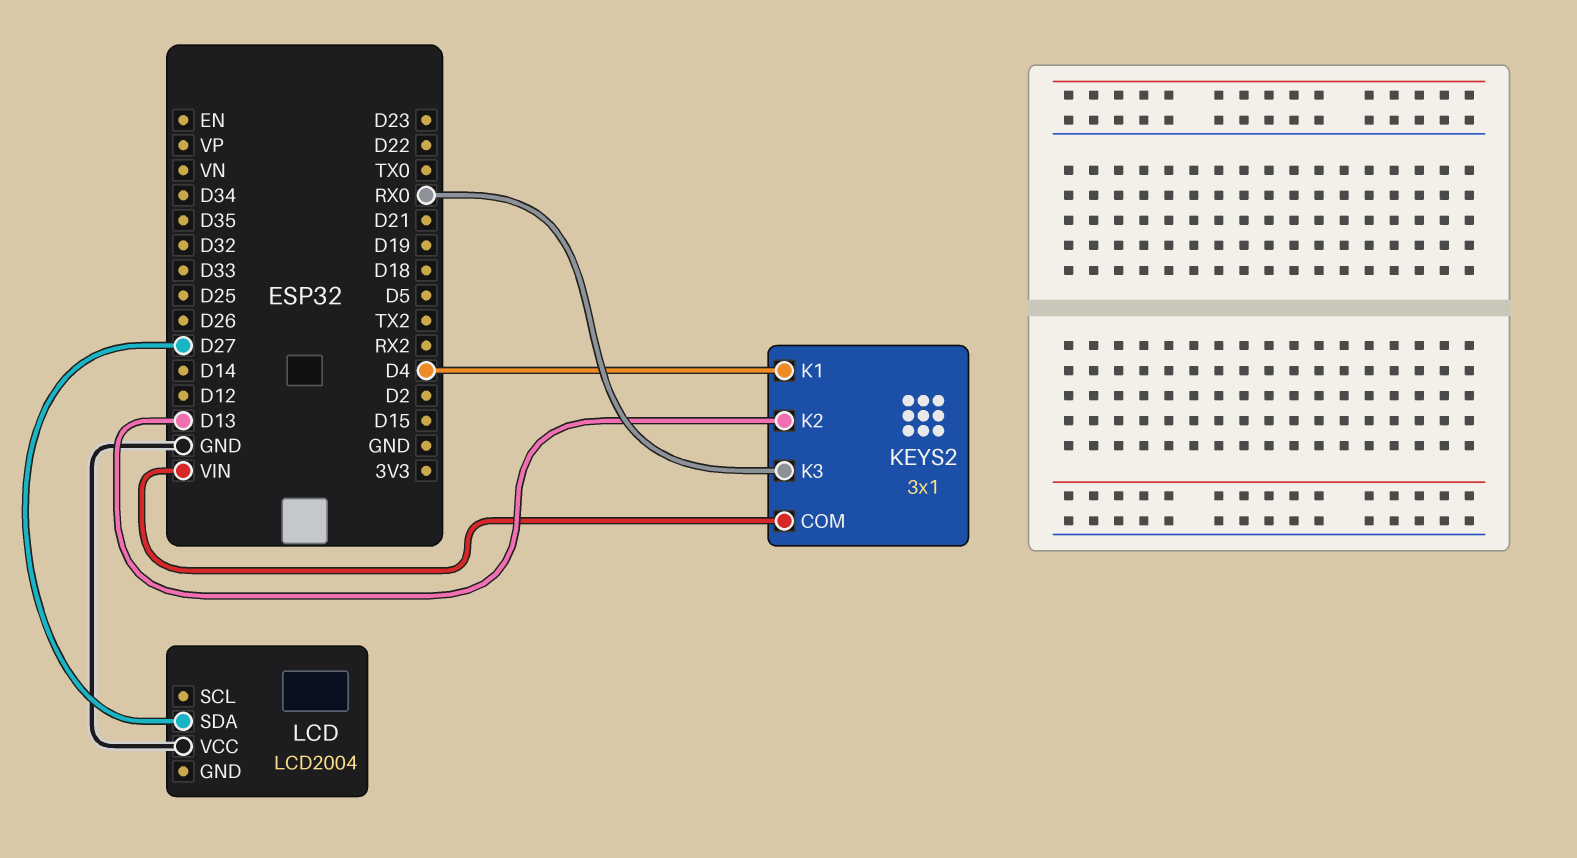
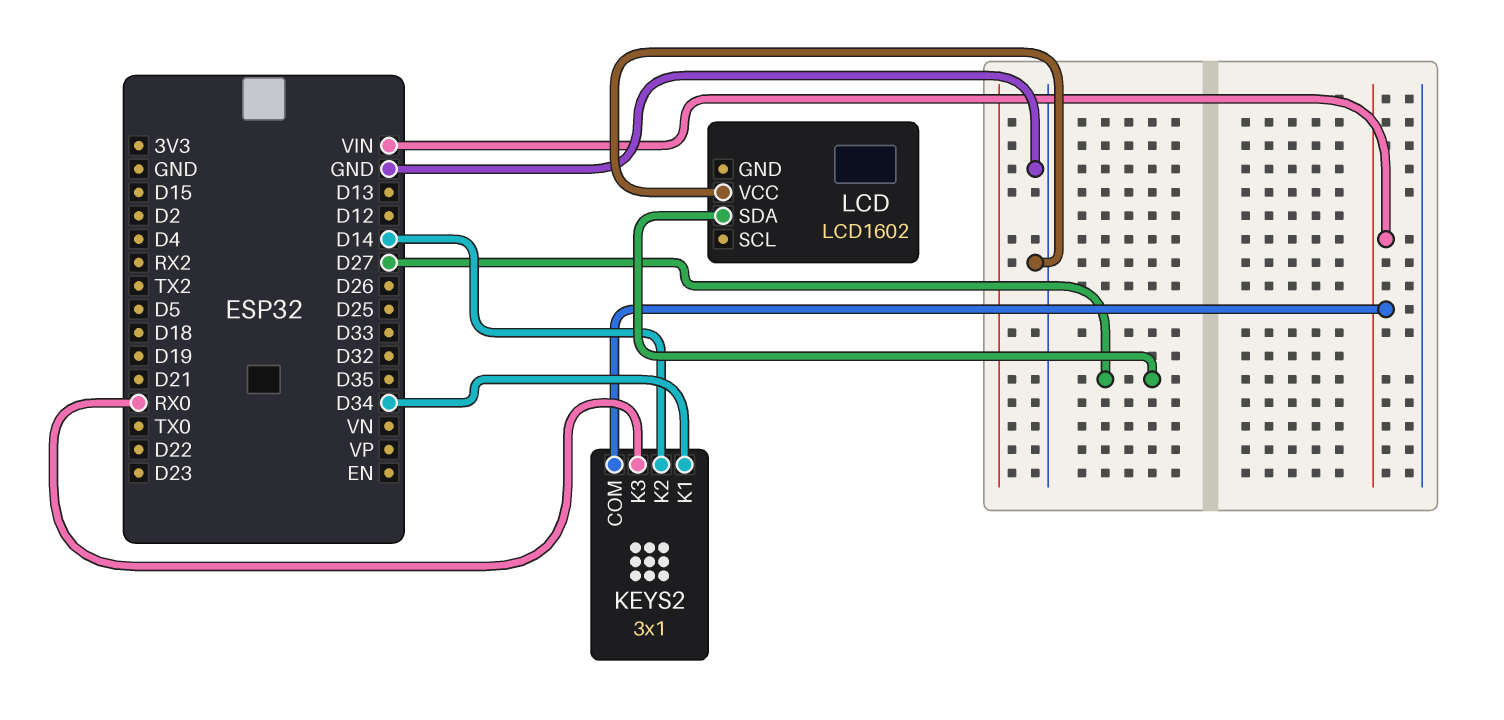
KEYS2 pin K1: D4 -> D34
KEYS2 pin K2: D13 -> D14
LCD: LCD2004 -> LCD1602

